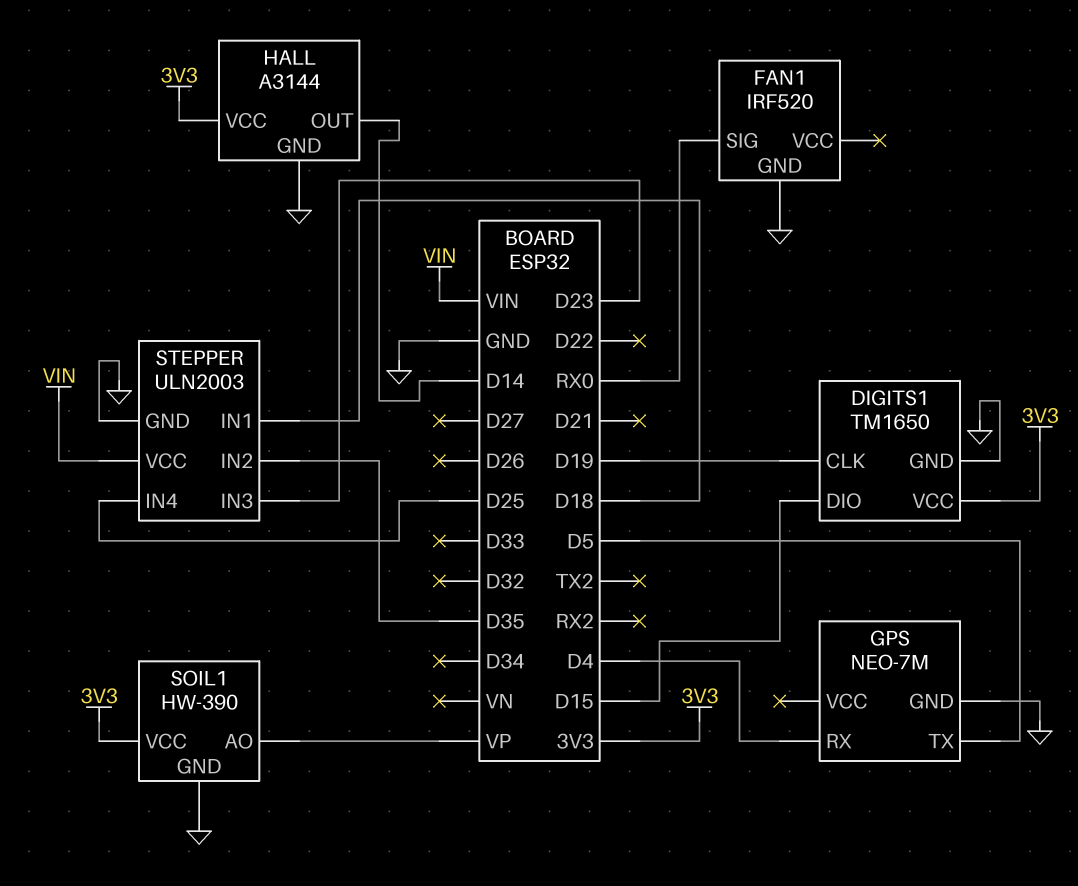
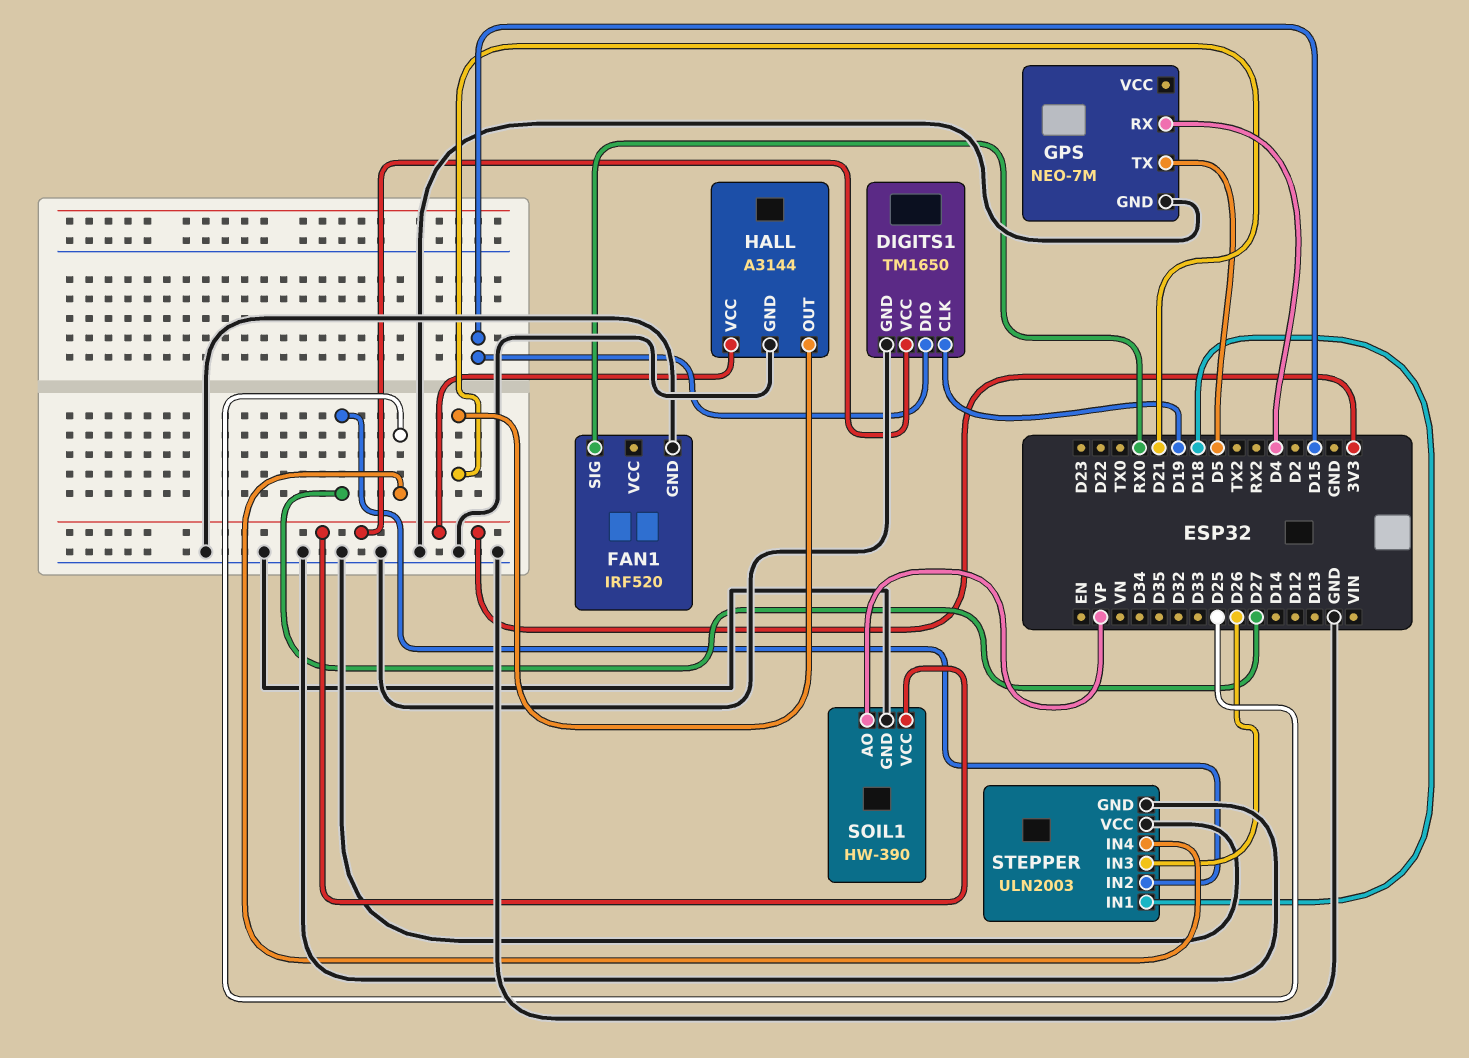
HALL pin OUT: D14 -> D21
STEPPER pin IN2: D35 -> D27
STEPPER pin IN3: D23 -> D26
STEPPER pin VCC: VIN -> GND

